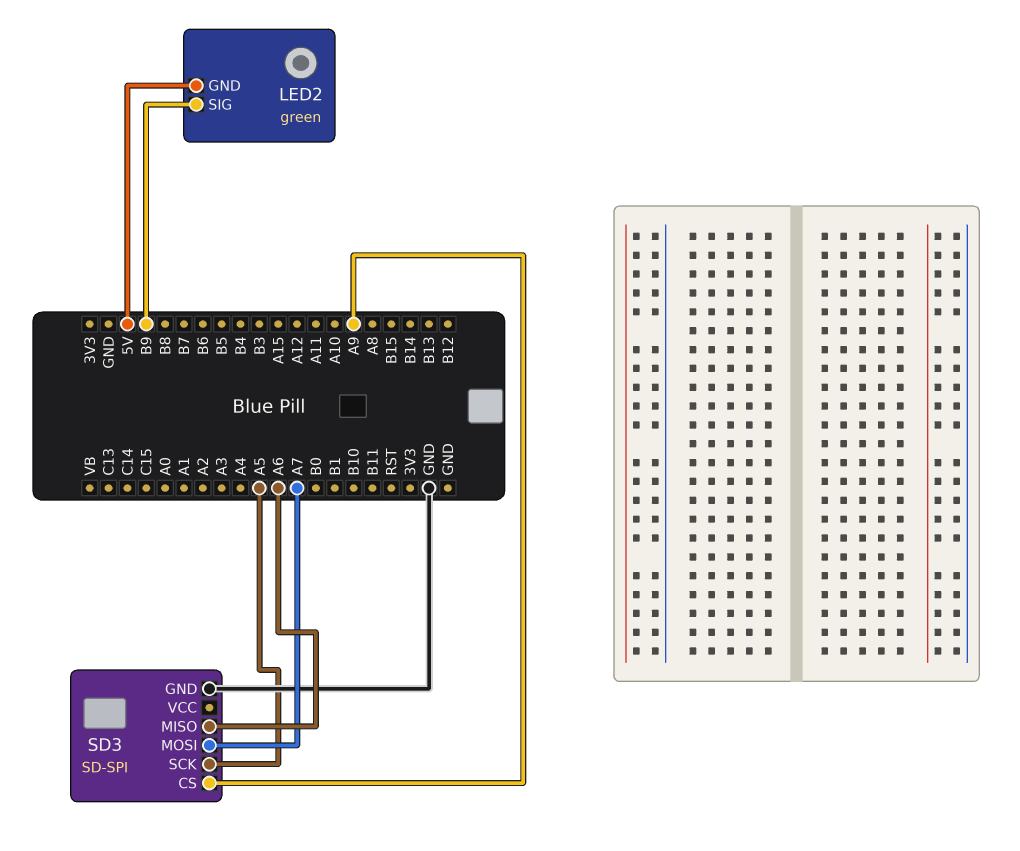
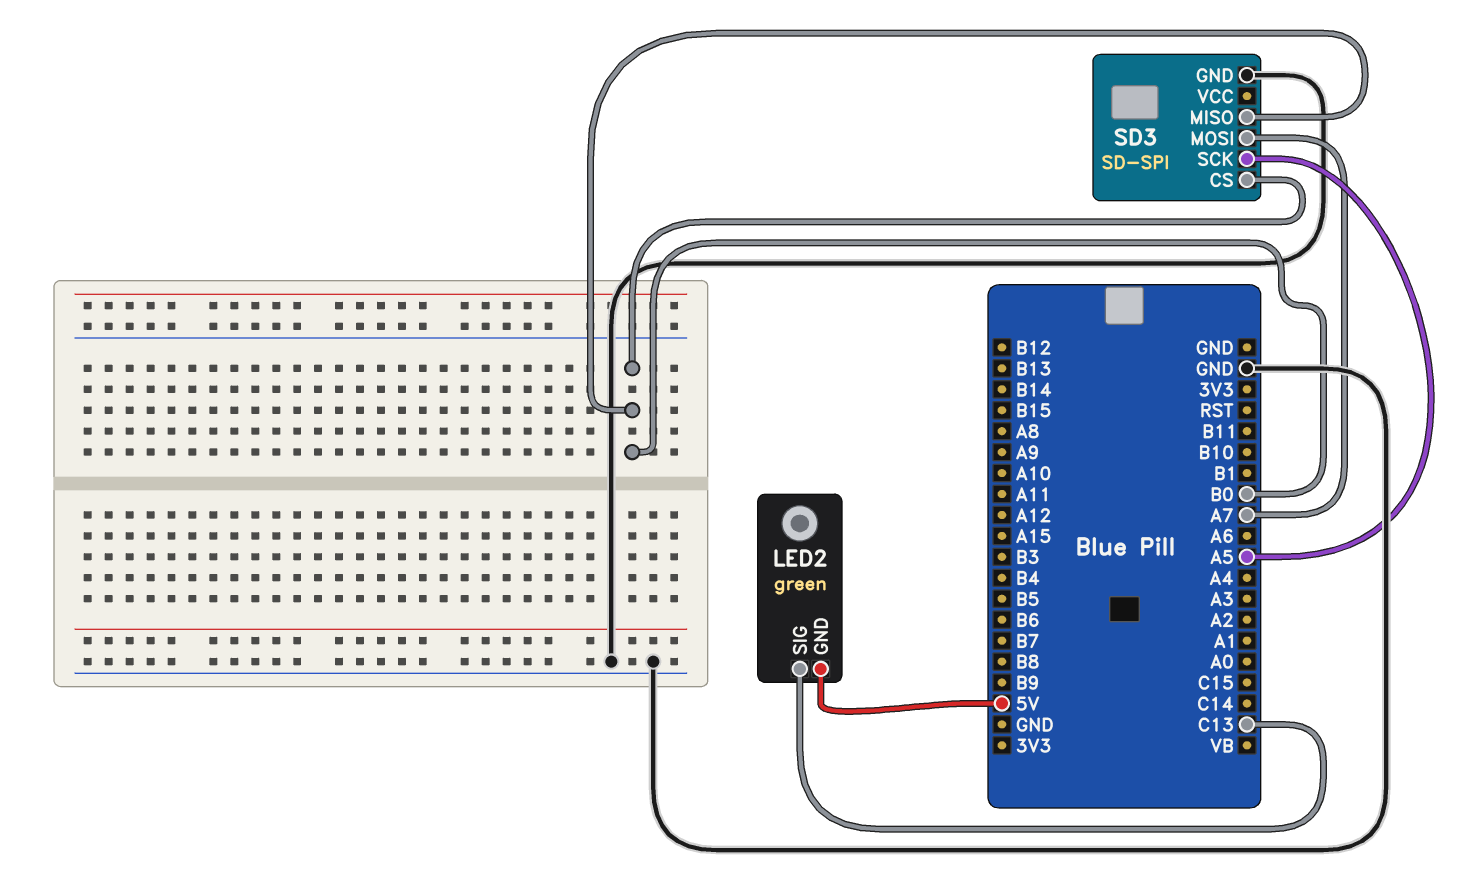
LED2 pin SIG: B9 -> C13
SD3 pin CS: A9 -> B0
SD3 pin MISO: A6 -> B0

